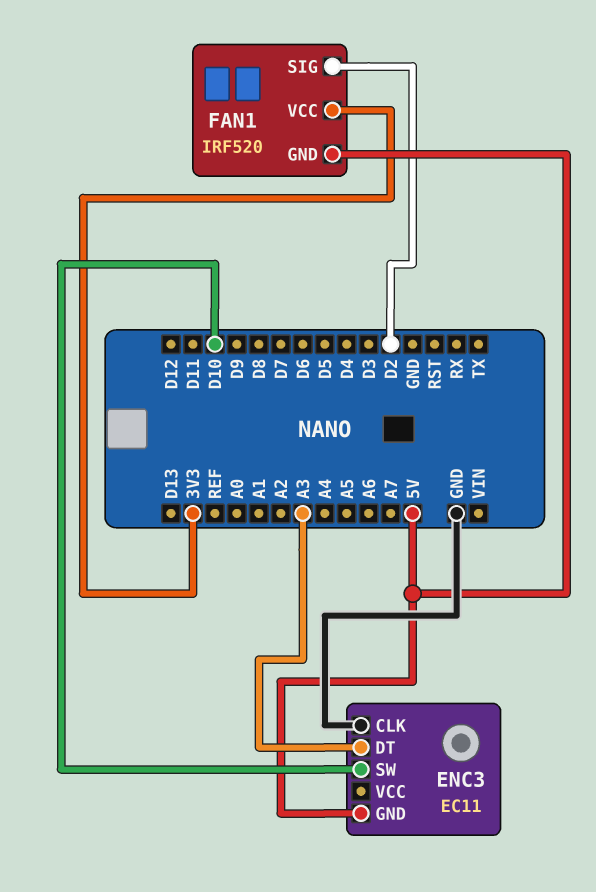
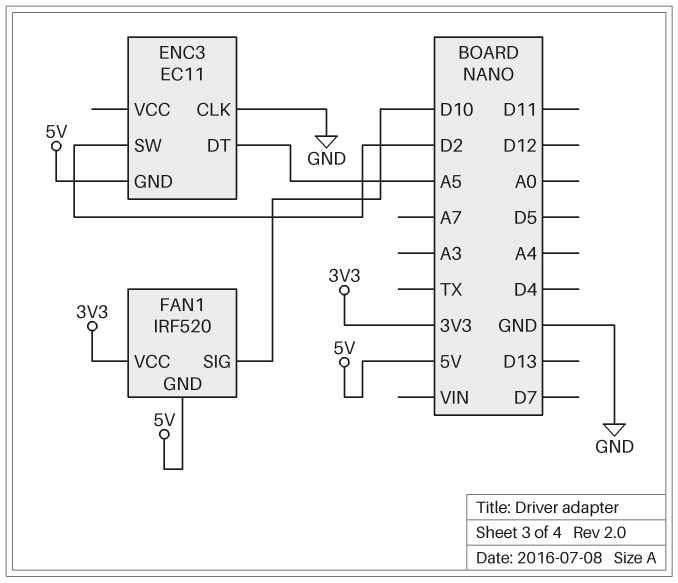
ENC3 pin DT: A3 -> A5
ENC3 pin SW: D10 -> D2
FAN1 pin SIG: D2 -> D10

